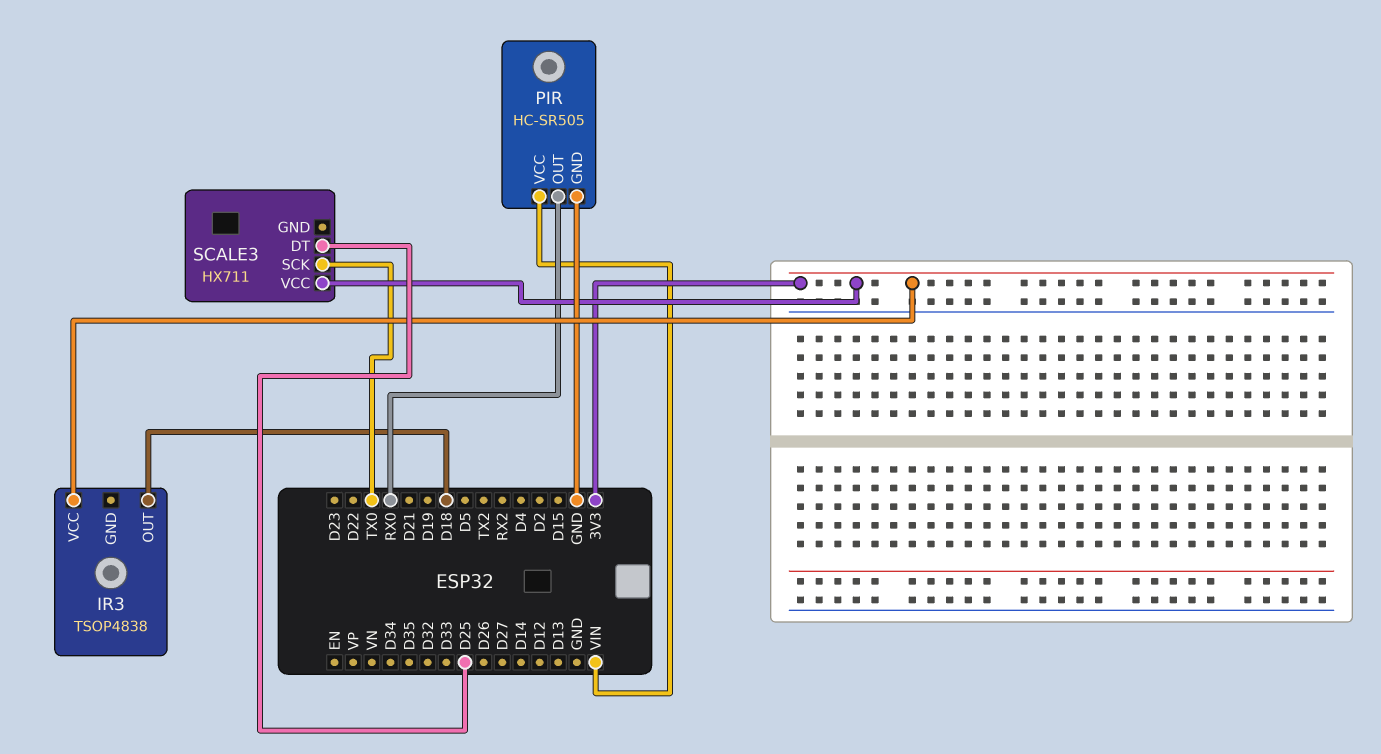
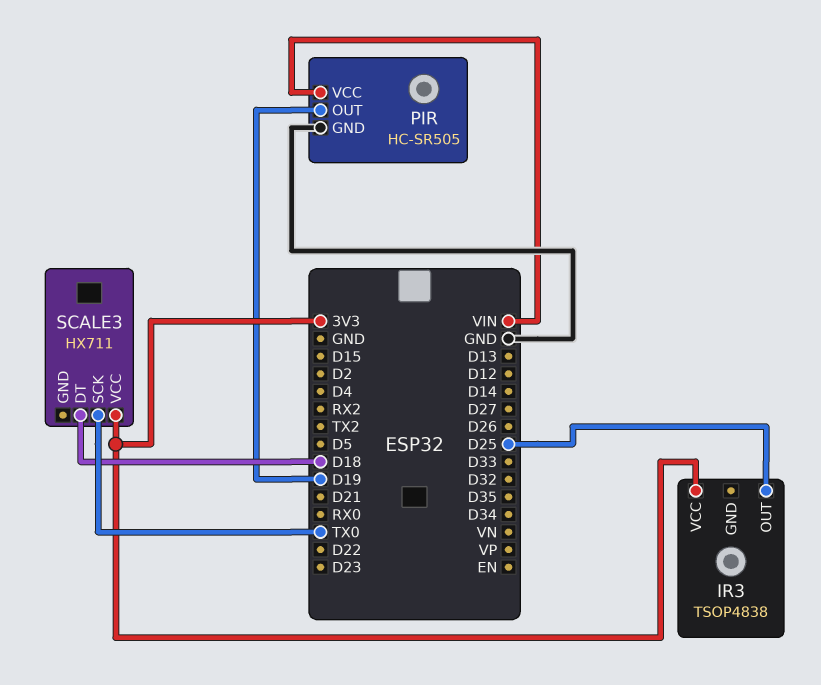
IR3 pin OUT: D18 -> D25
PIR pin OUT: RX0 -> D19
SCALE3 pin DT: D25 -> D18

